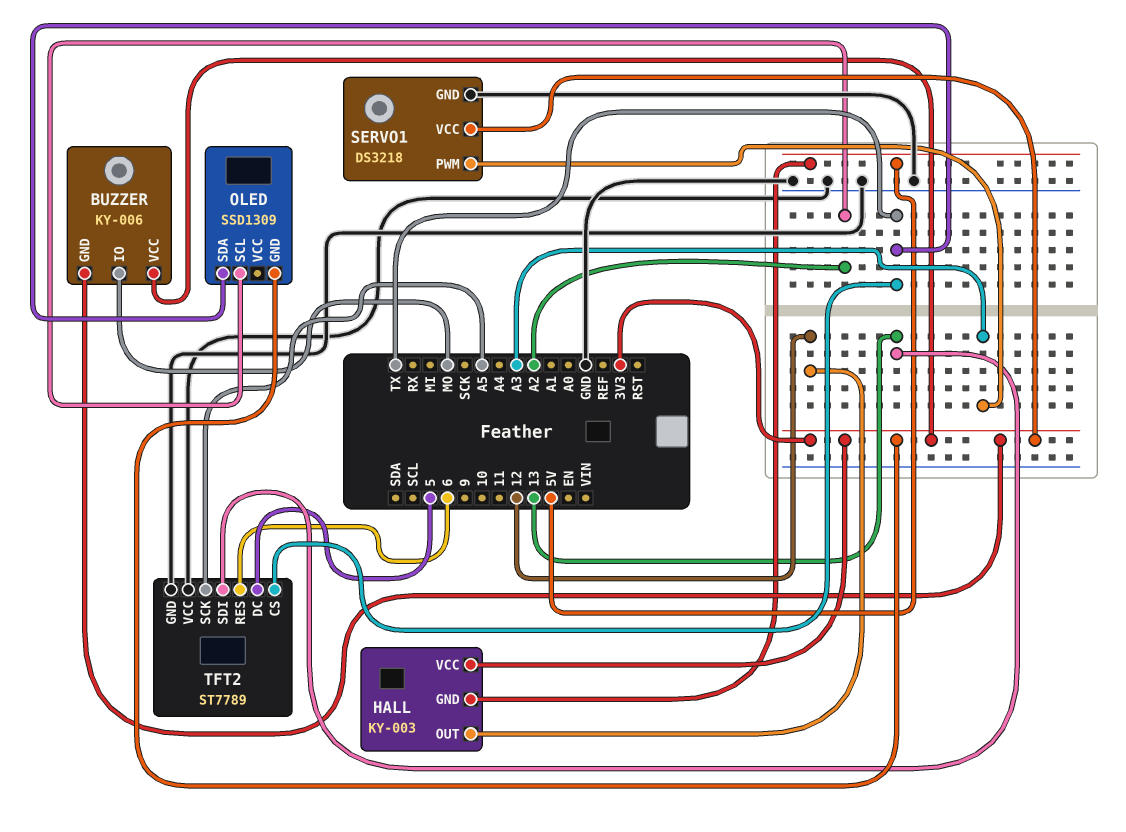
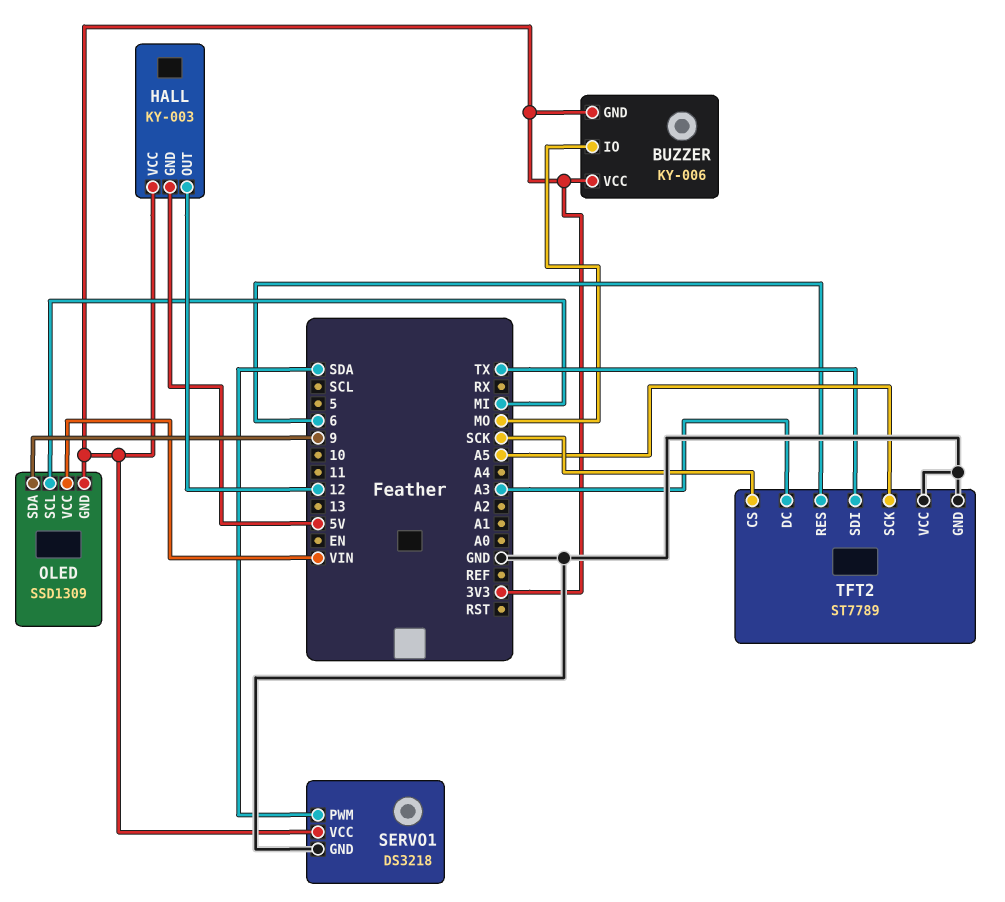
OLED pin SCL: A2 -> MI
OLED pin SDA: TX -> 9
OLED pin VCC: none -> VIN
SERVO1 pin PWM: A3 -> SDA
TFT2 pin CS: TX -> SCK
TFT2 pin DC: 5 -> A3
TFT2 pin SDI: 13 -> TX

